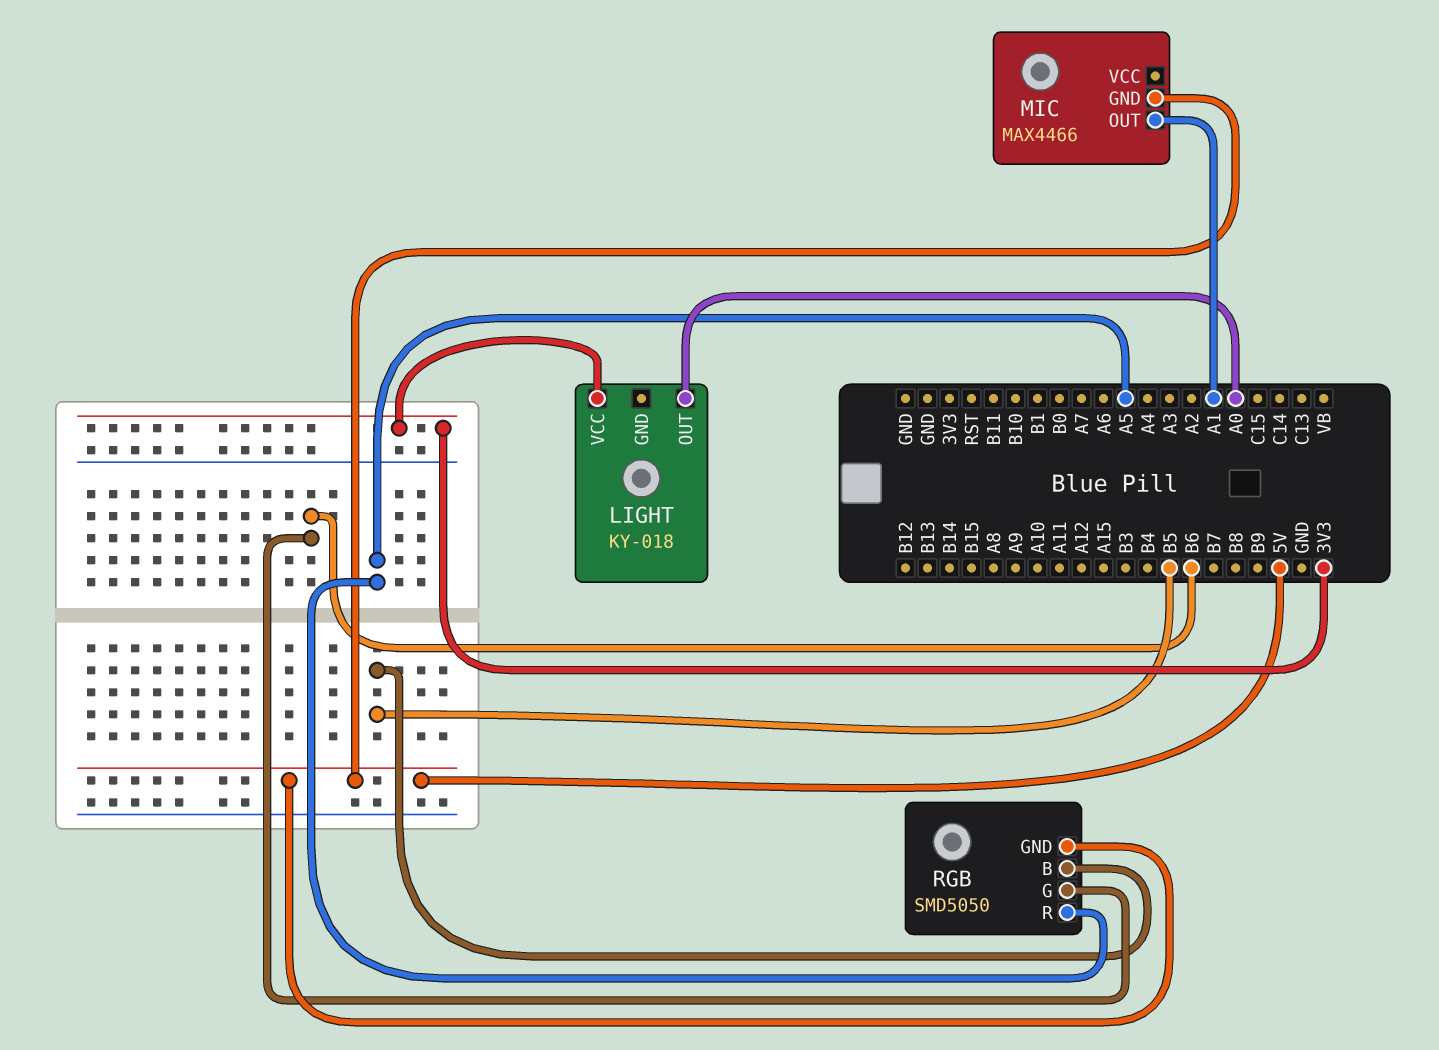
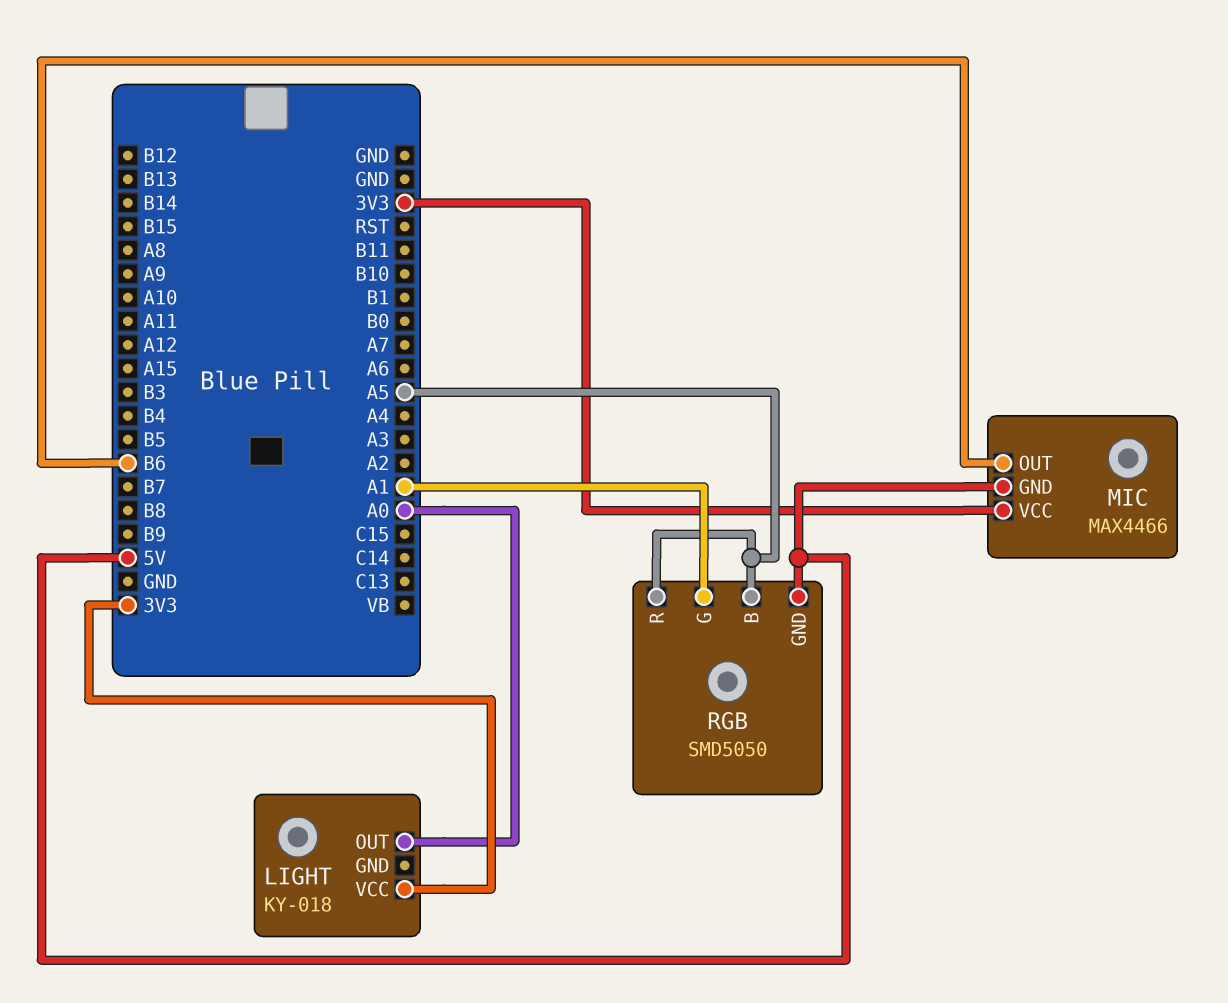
MIC pin OUT: A1 -> B6
MIC pin VCC: none -> 3V3
RGB pin B: B5 -> A5
RGB pin G: B6 -> A1

